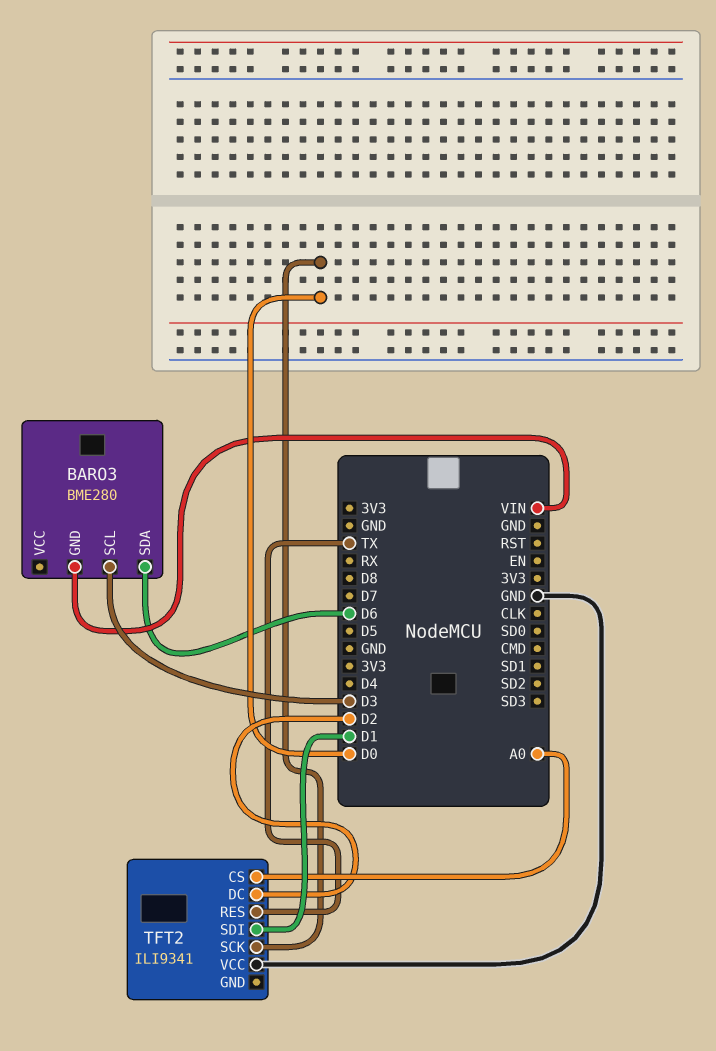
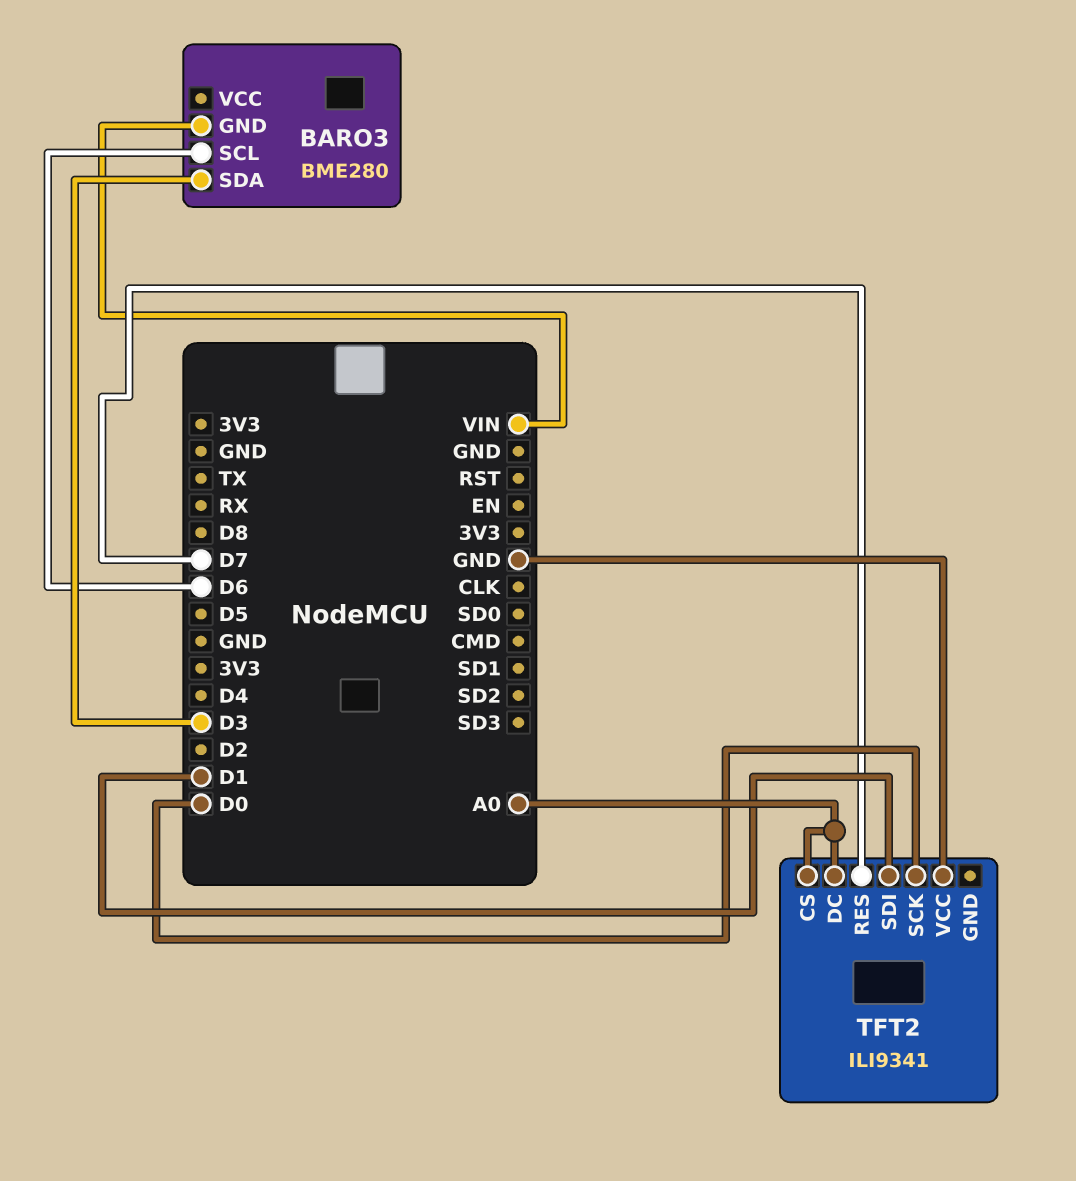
BARO3 pin SCL: D3 -> D6
BARO3 pin SDA: D6 -> D3
TFT2 pin DC: D2 -> A0
TFT2 pin RES: TX -> D7

